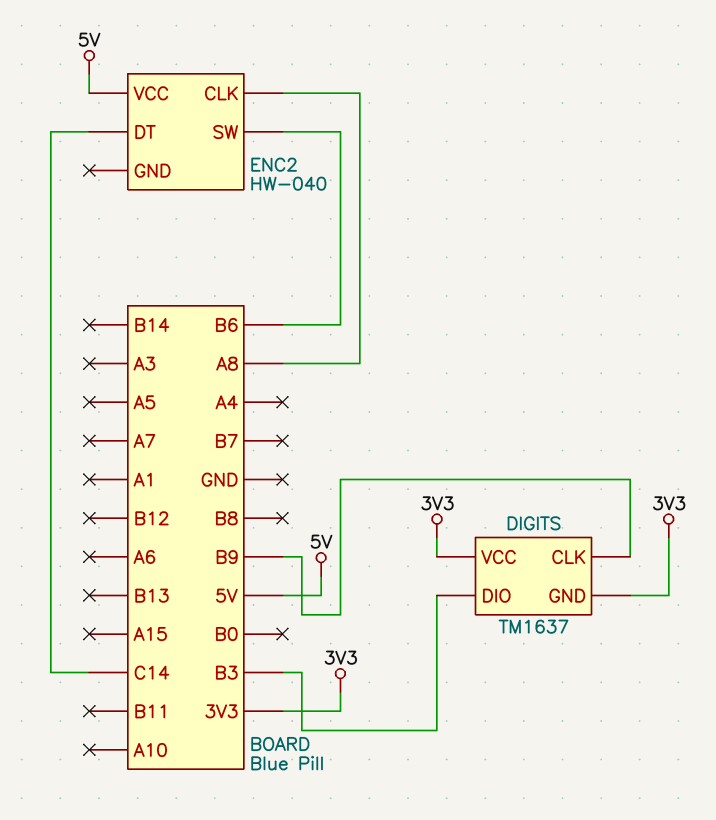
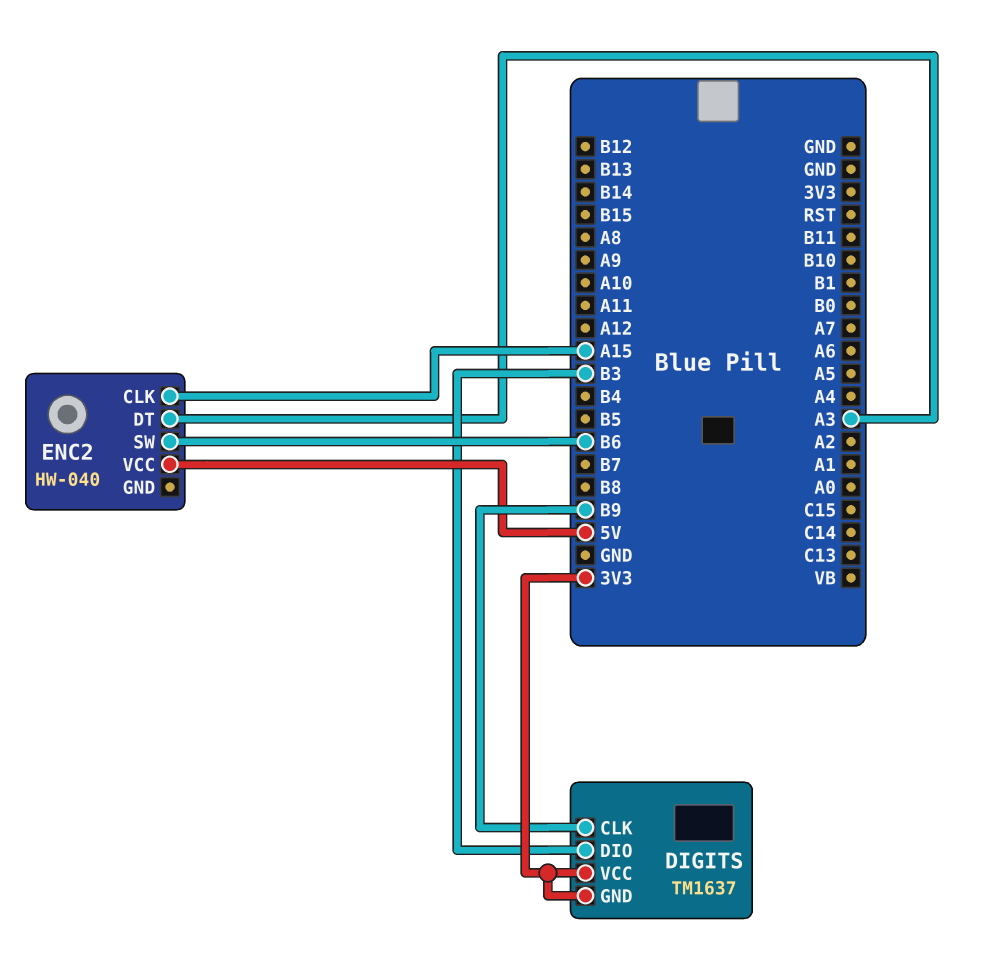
ENC2 pin CLK: A8 -> A15
ENC2 pin DT: C14 -> A3

